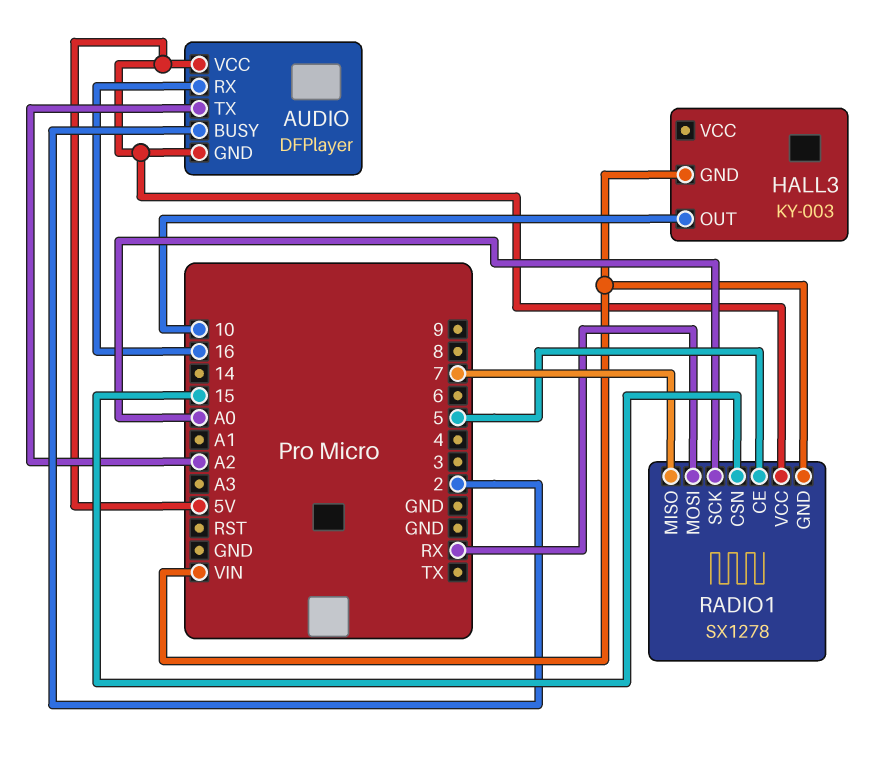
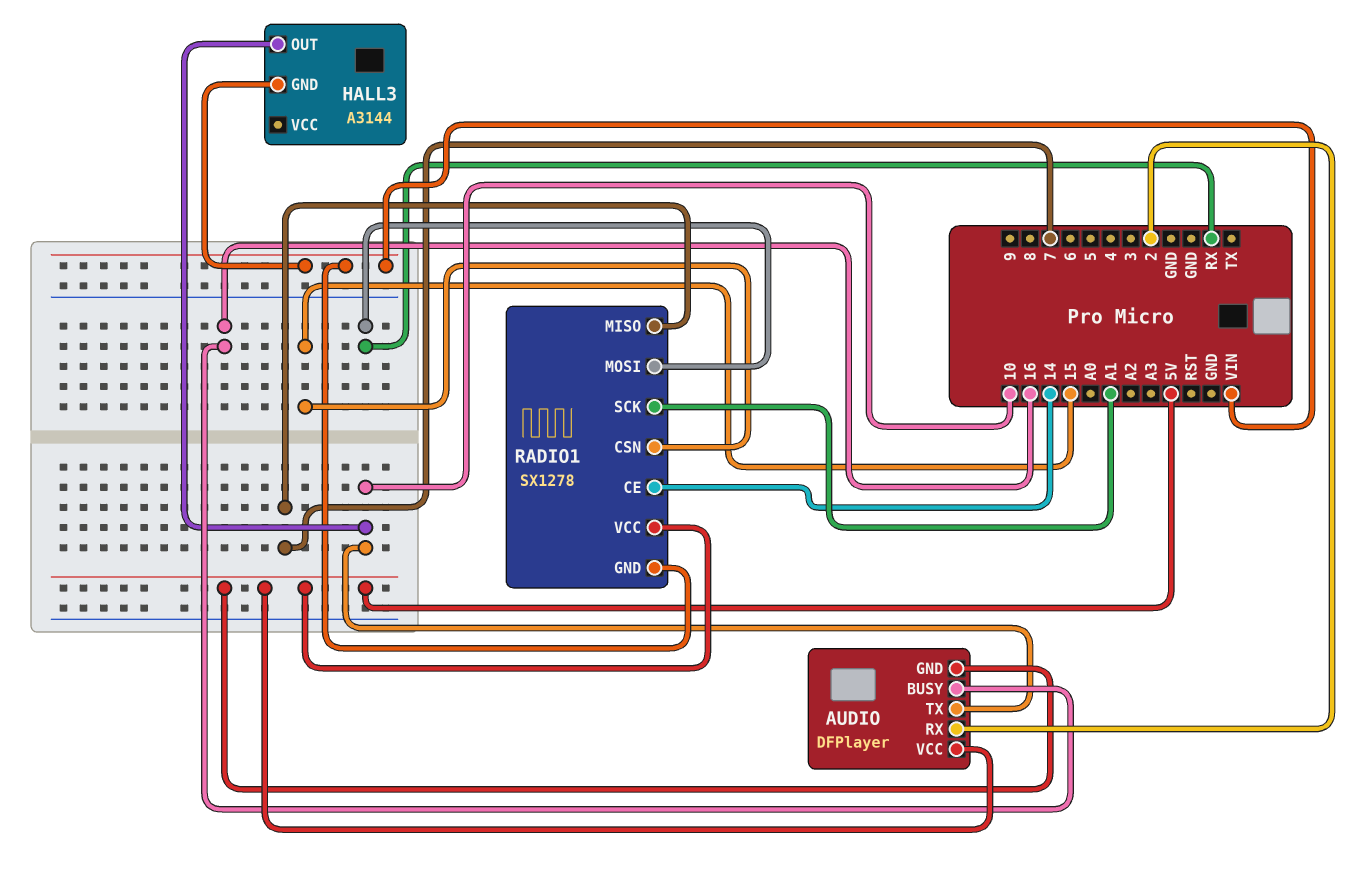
AUDIO pin BUSY: 2 -> 16
AUDIO pin RX: 16 -> 2
AUDIO pin TX: A2 -> 10
HALL3: KY-003 -> A3144
RADIO1 pin CE: 5 -> 14
RADIO1 pin SCK: A0 -> A1

